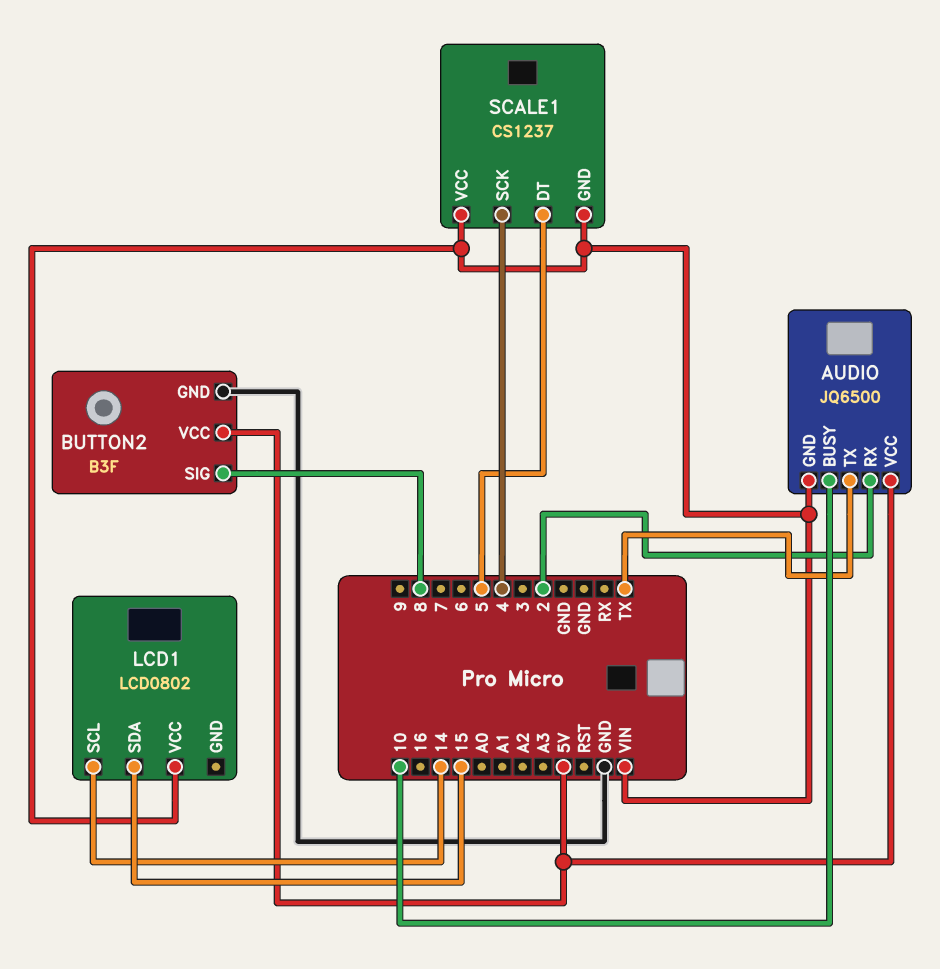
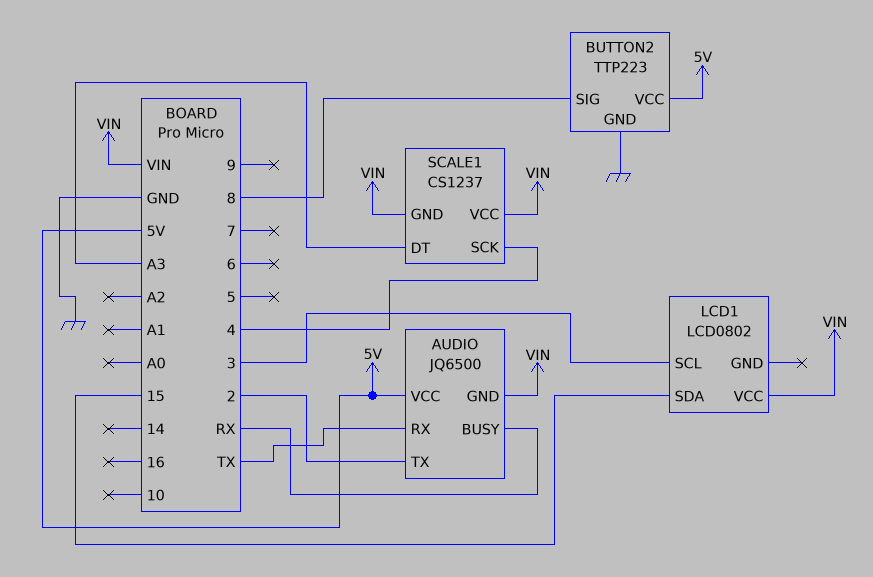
AUDIO pin BUSY: 10 -> RX
AUDIO pin RX: 2 -> TX
AUDIO pin TX: TX -> 2
BUTTON2: B3F -> TTP223
LCD1 pin SCL: 14 -> 3
SCALE1 pin DT: 5 -> A3

